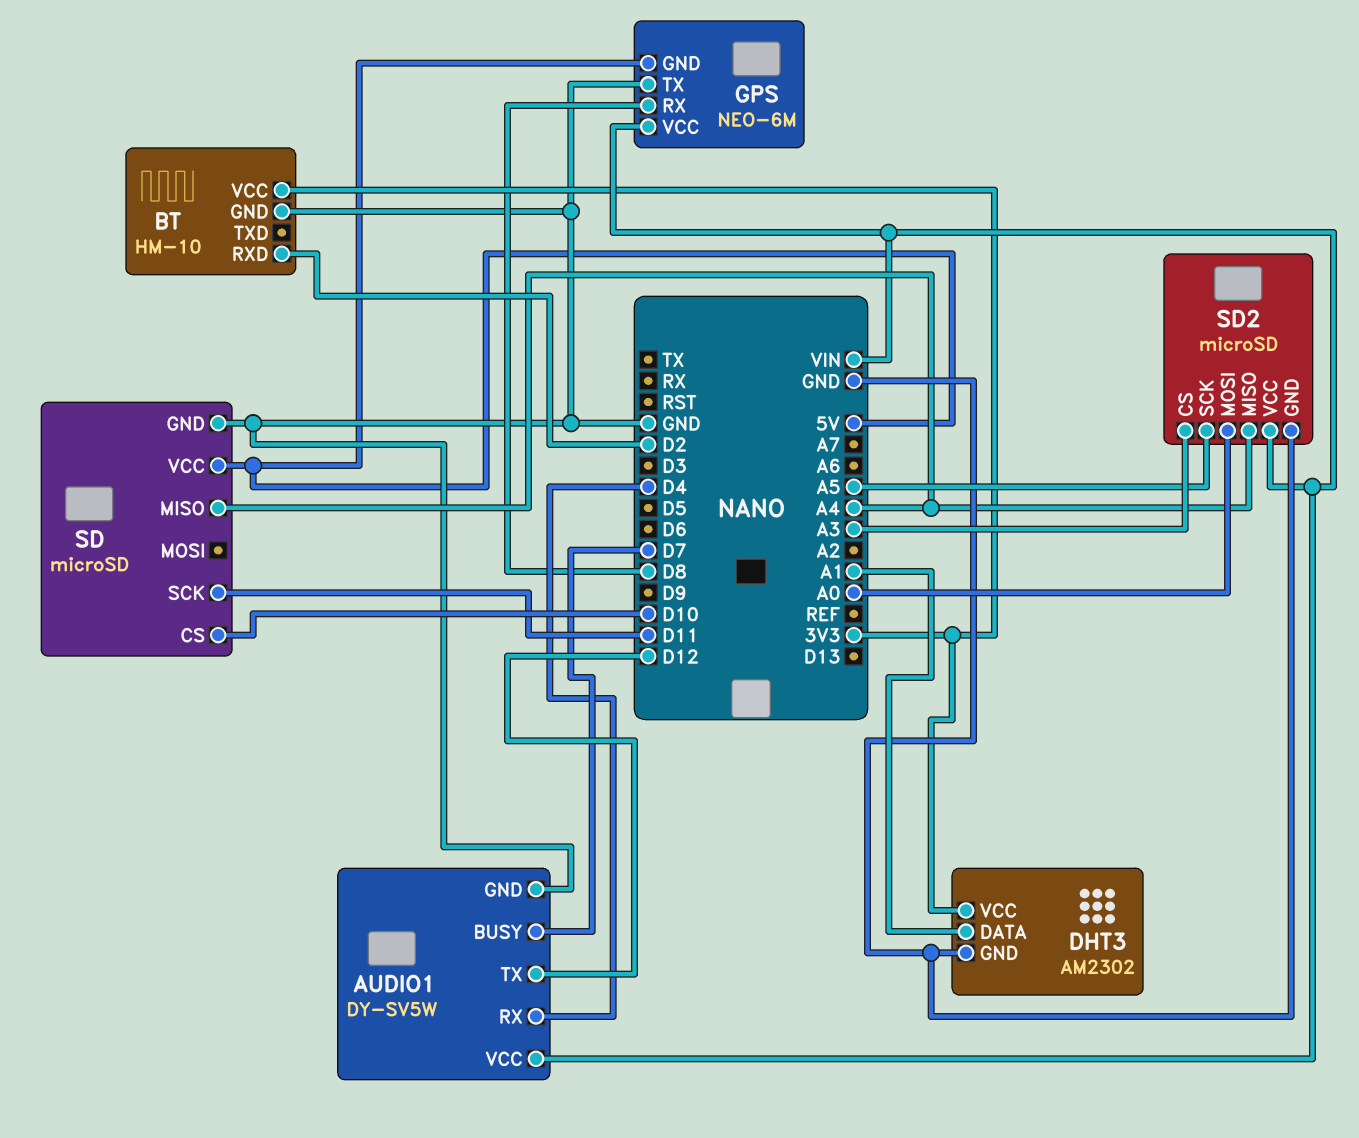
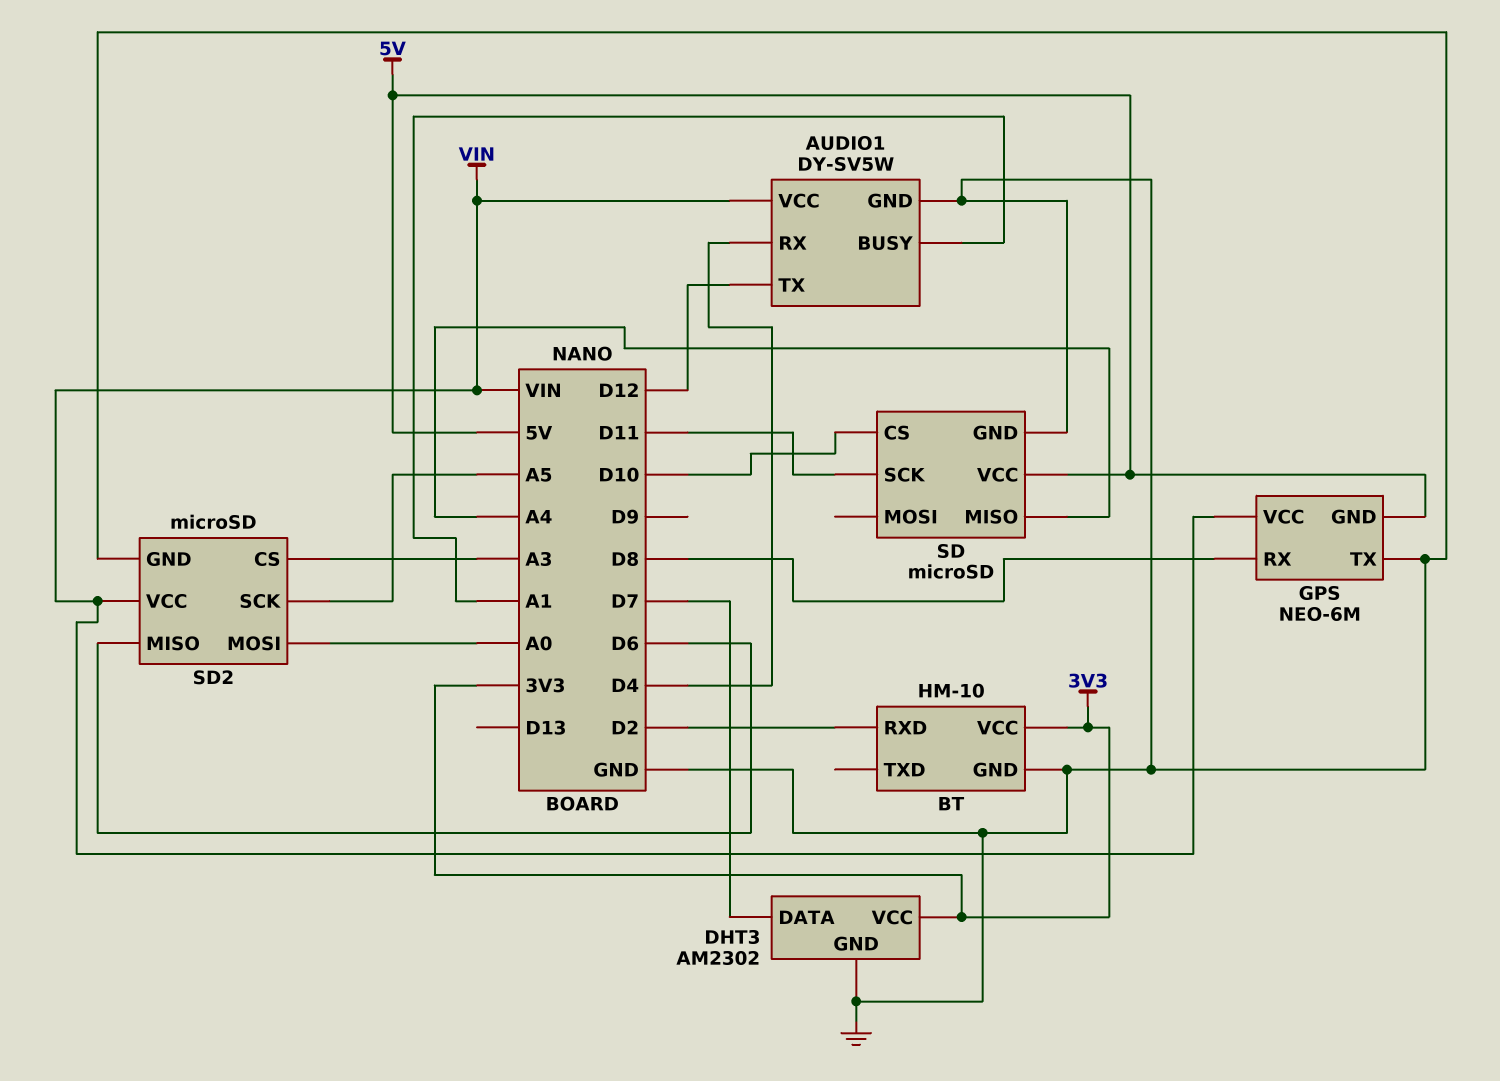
AUDIO1 pin BUSY: D7 -> A1
DHT3 pin DATA: A1 -> D7
SD2 pin MISO: A4 -> D6

